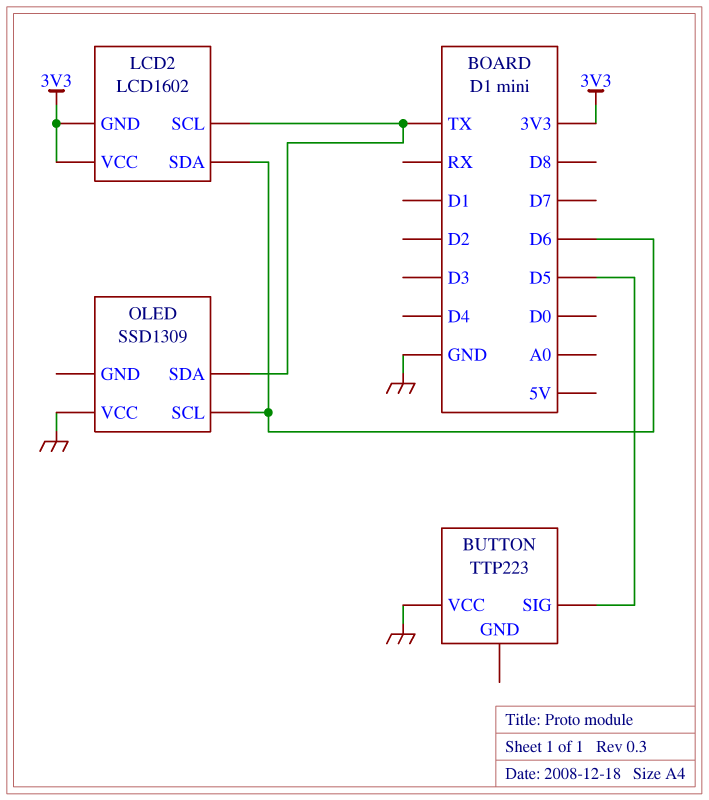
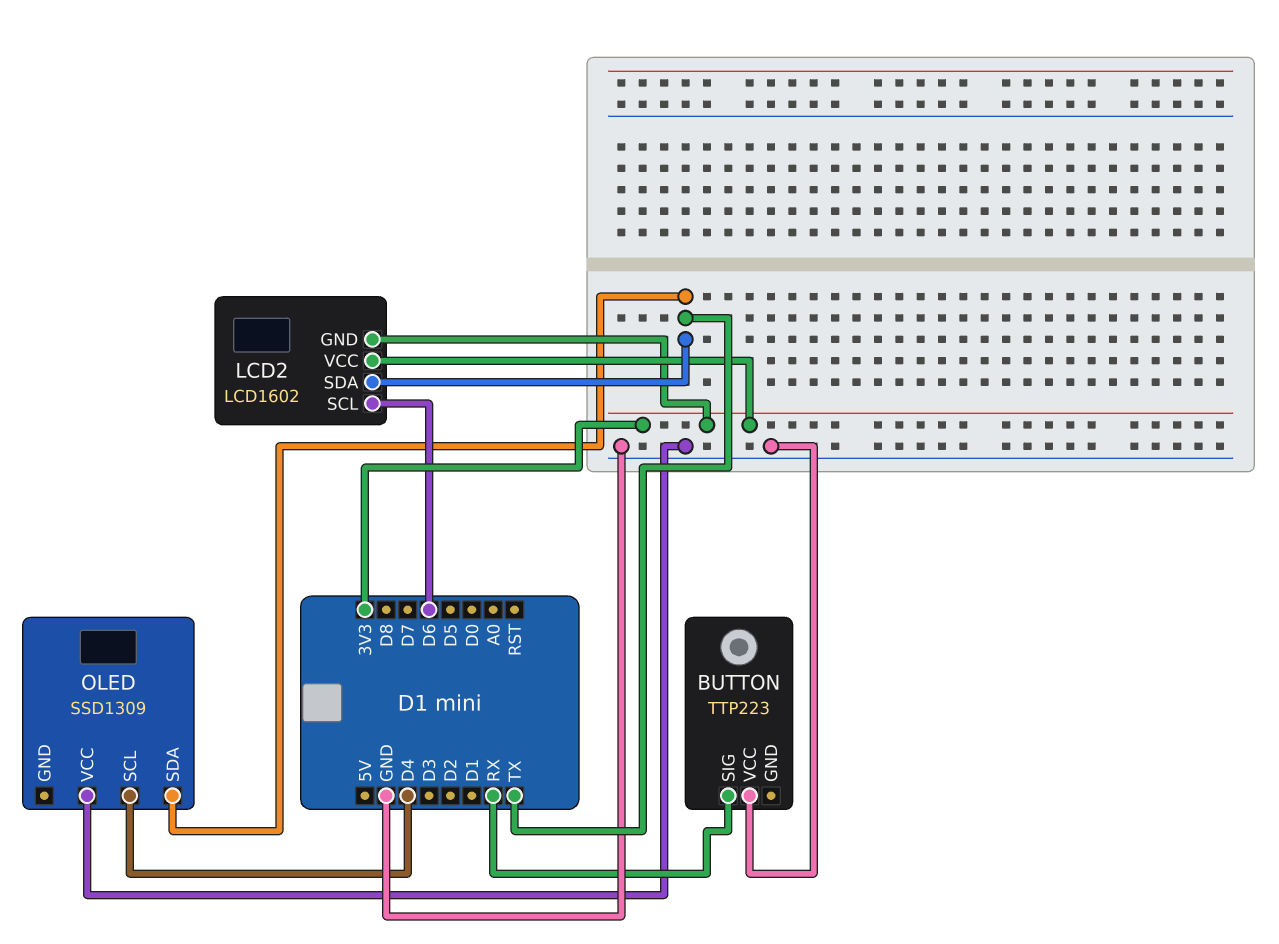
BUTTON pin SIG: D5 -> RX
LCD2 pin SCL: TX -> D6
LCD2 pin SDA: D6 -> TX
OLED pin SCL: D6 -> D4

